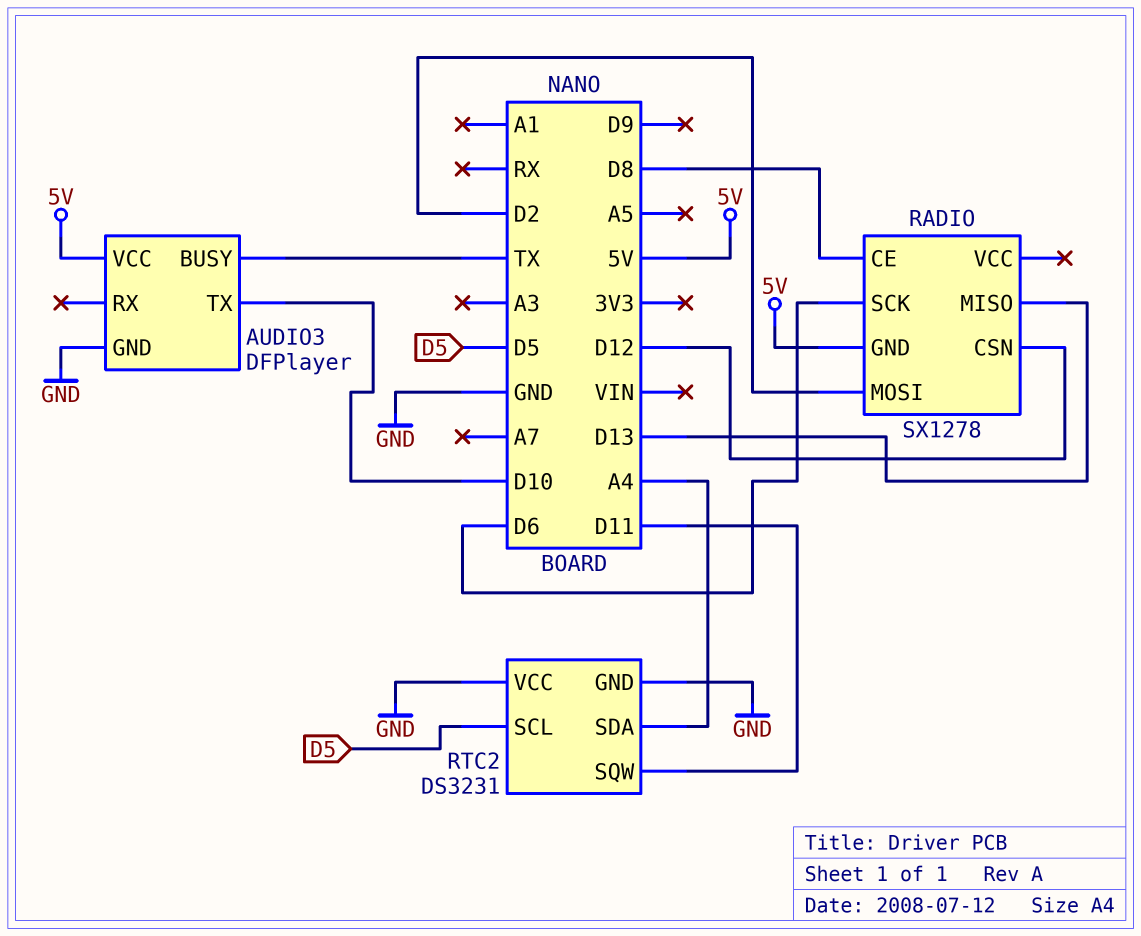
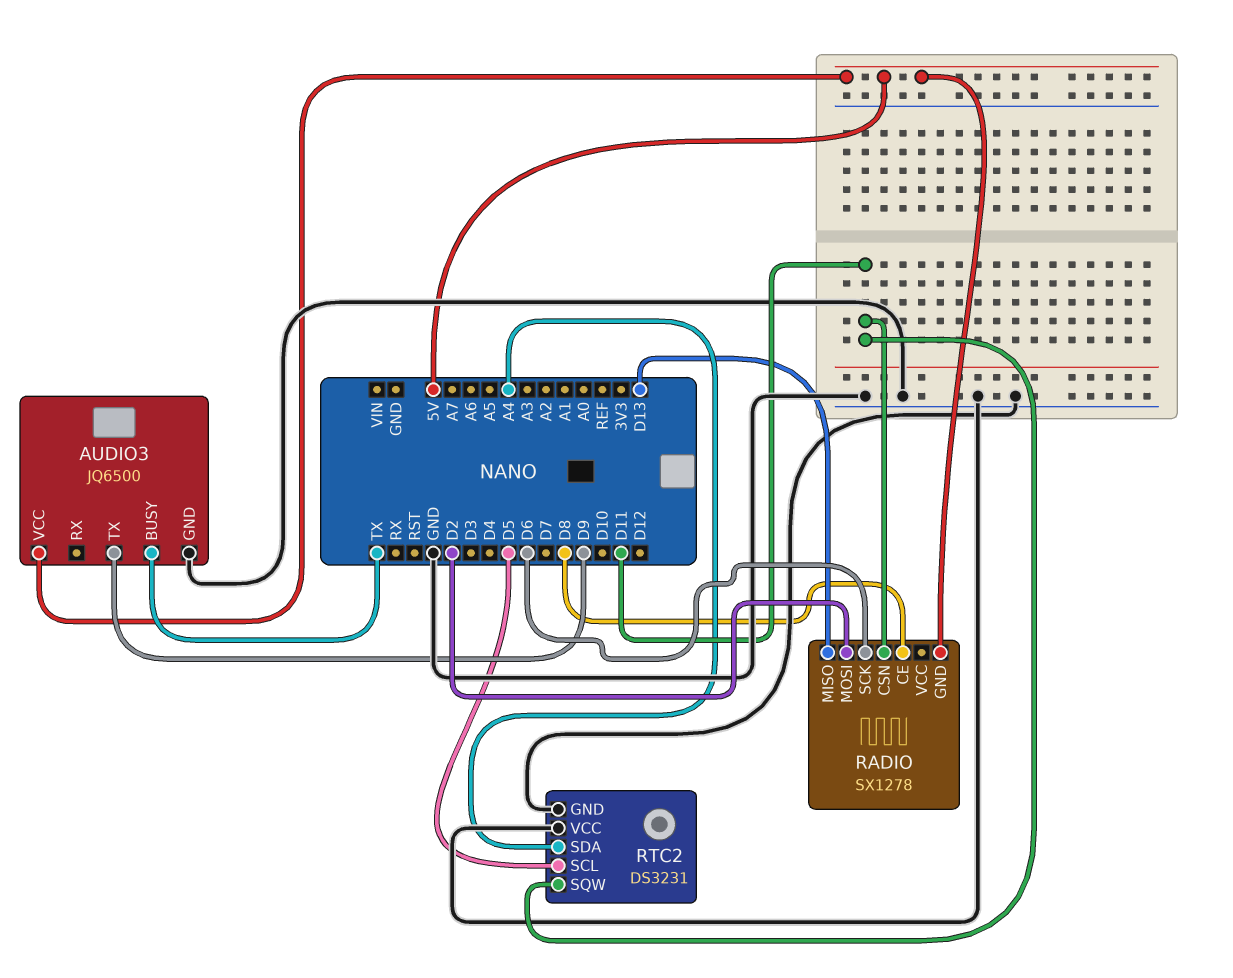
AUDIO3: DFPlayer -> JQ6500
AUDIO3 pin TX: D10 -> D9
RADIO pin CSN: D12 -> D11

